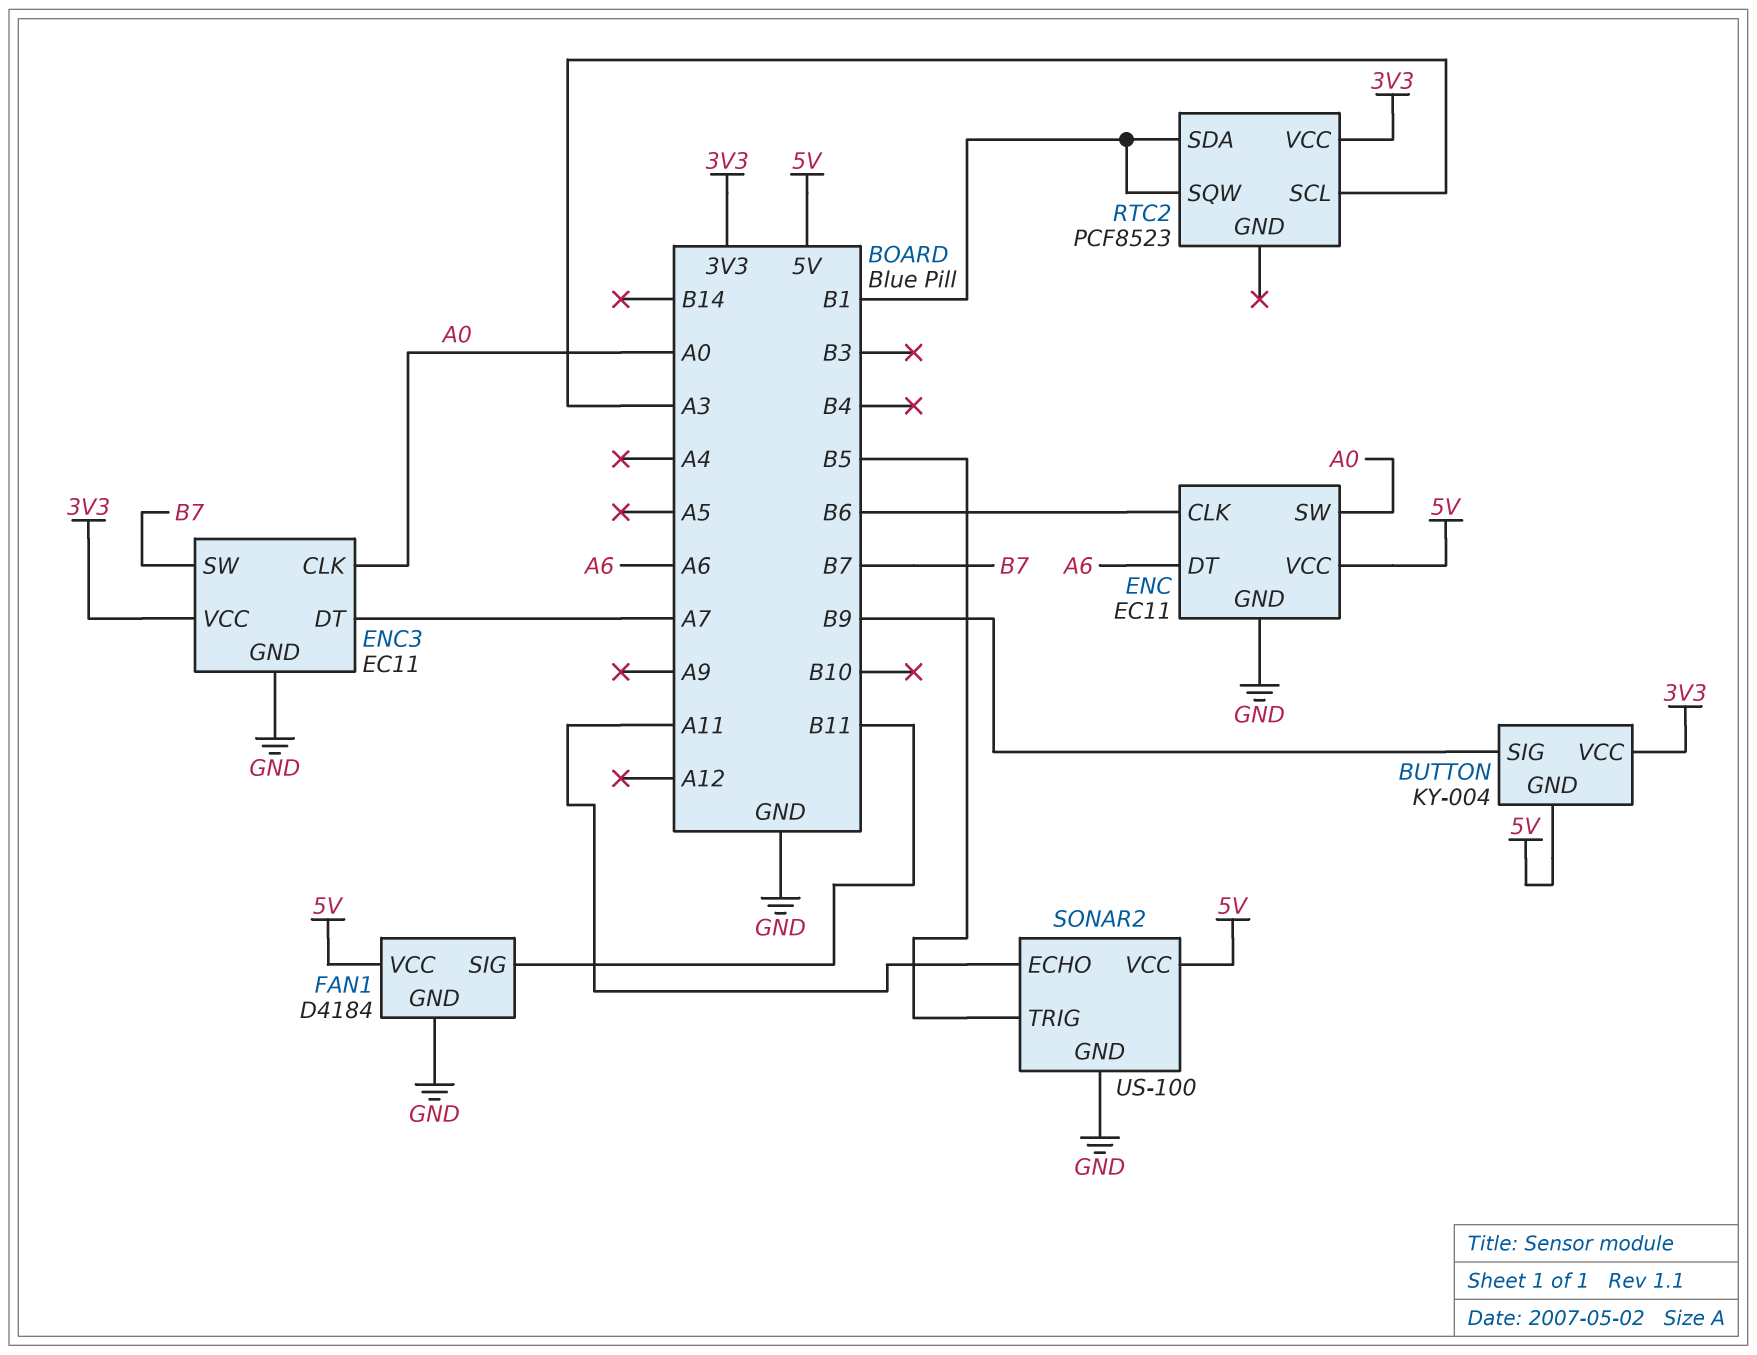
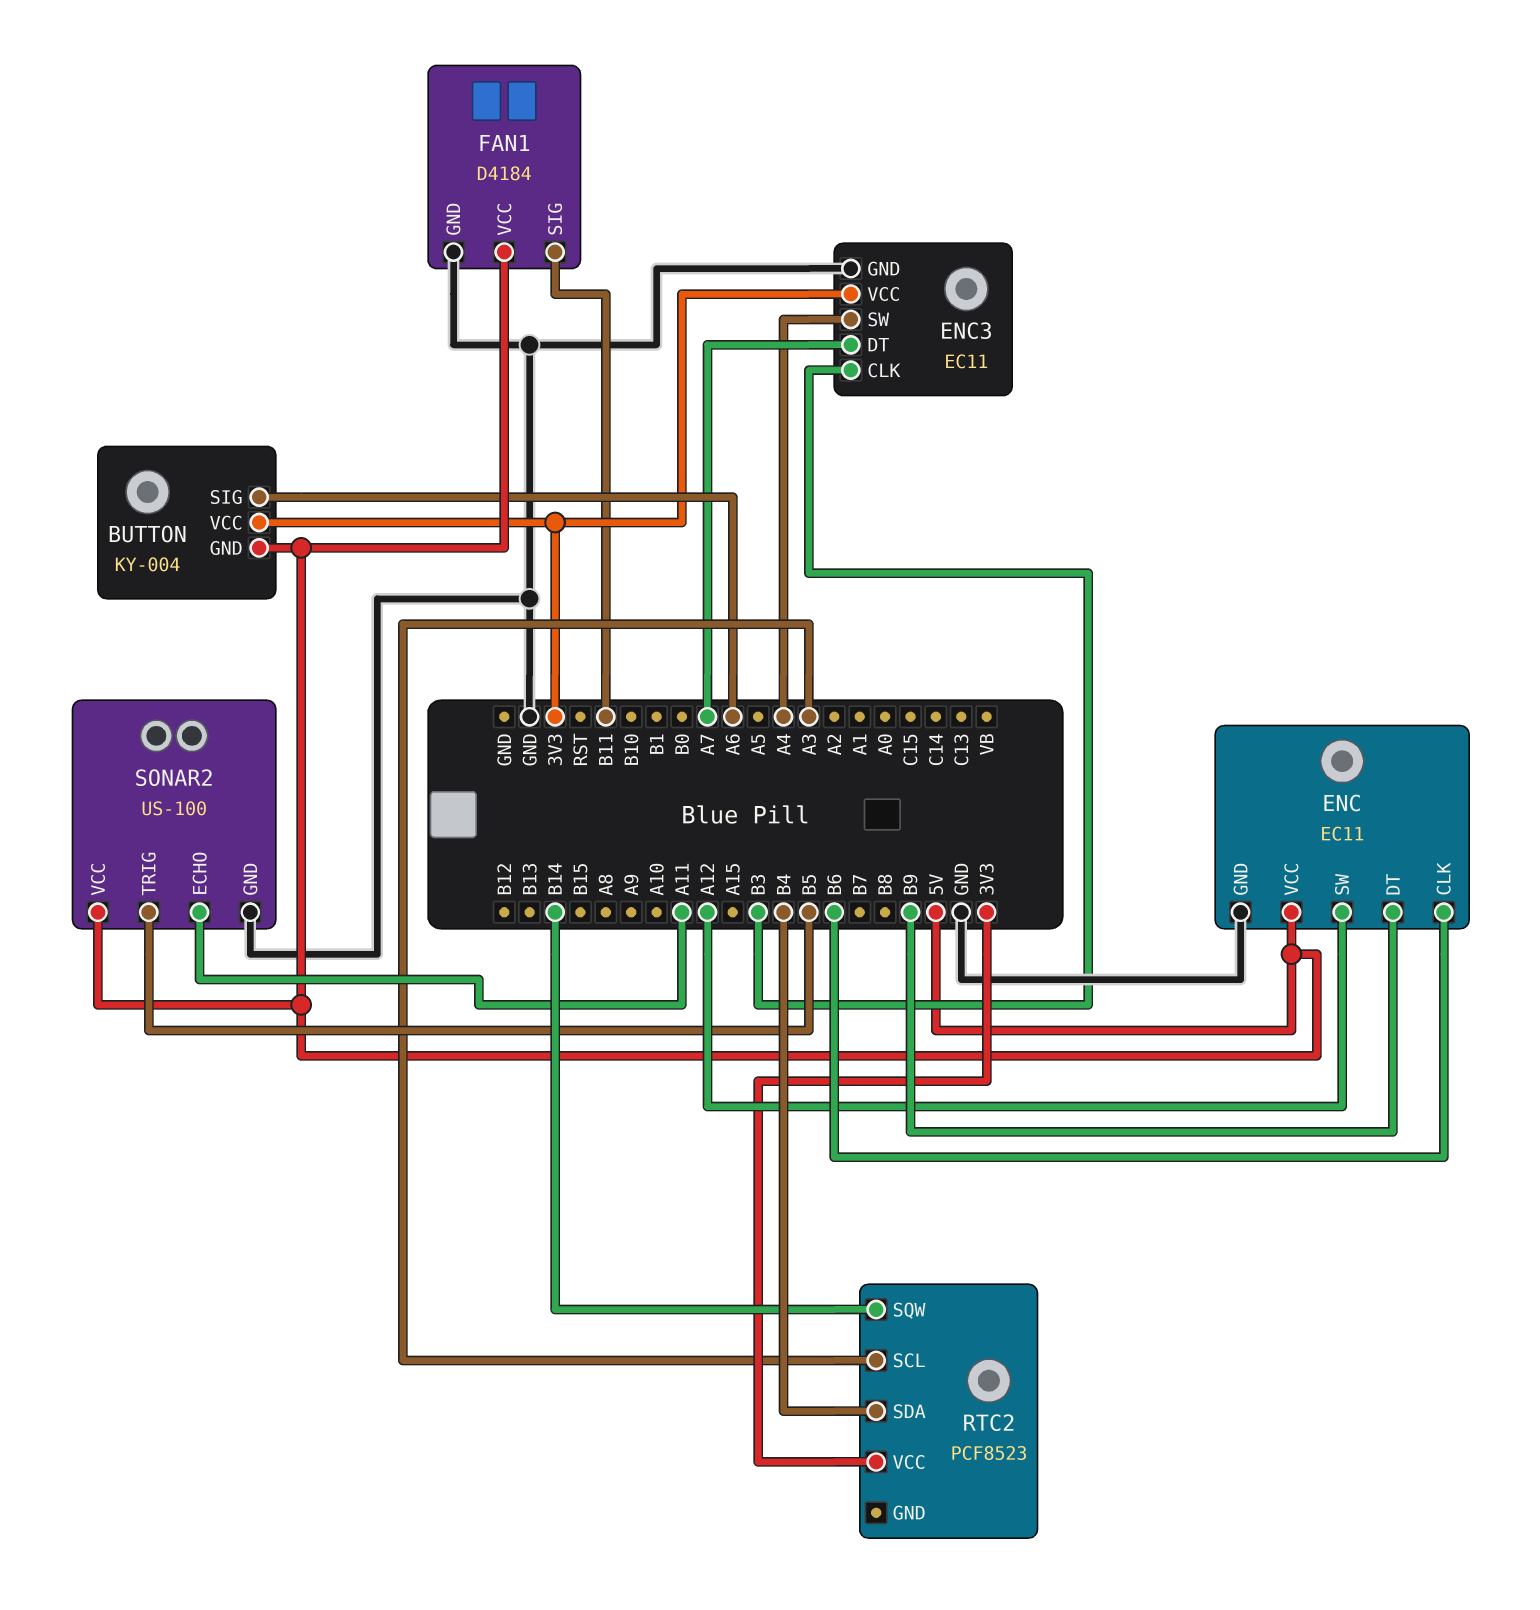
BUTTON pin SIG: B9 -> A6
ENC pin DT: A6 -> B9
ENC pin SW: A0 -> A12
ENC3 pin CLK: A0 -> B3
ENC3 pin SW: B7 -> A4
RTC2 pin SDA: B1 -> B4
RTC2 pin SQW: B1 -> B14

